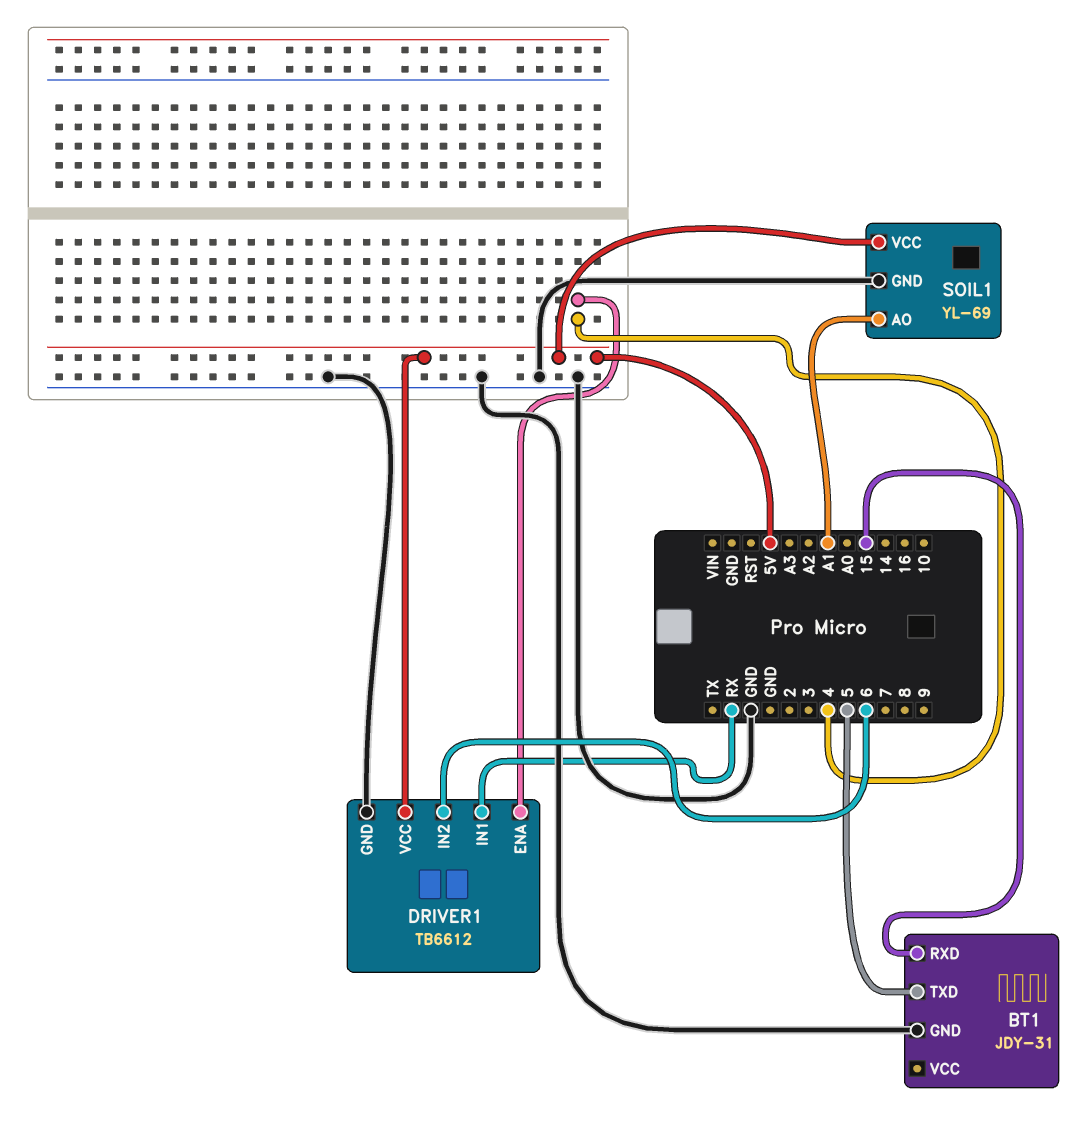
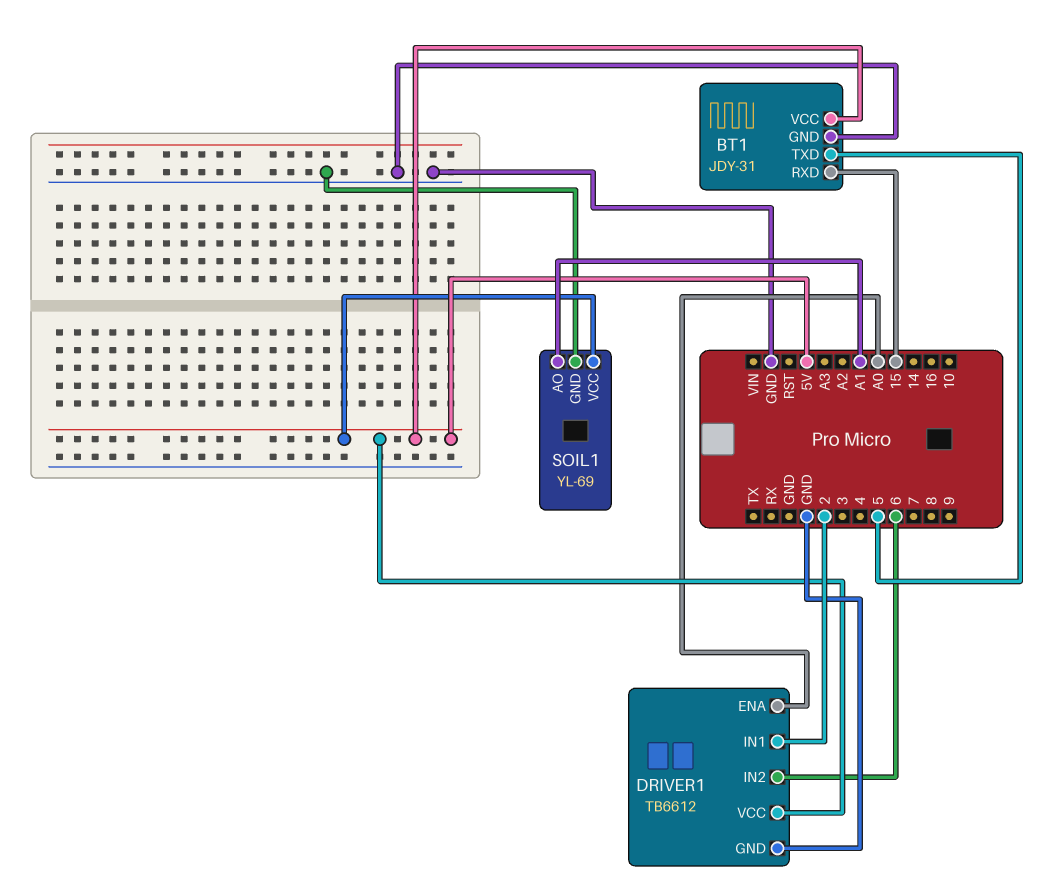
BT1 pin VCC: none -> 5V
DRIVER1 pin ENA: 4 -> A0
DRIVER1 pin IN1: RX -> 2

